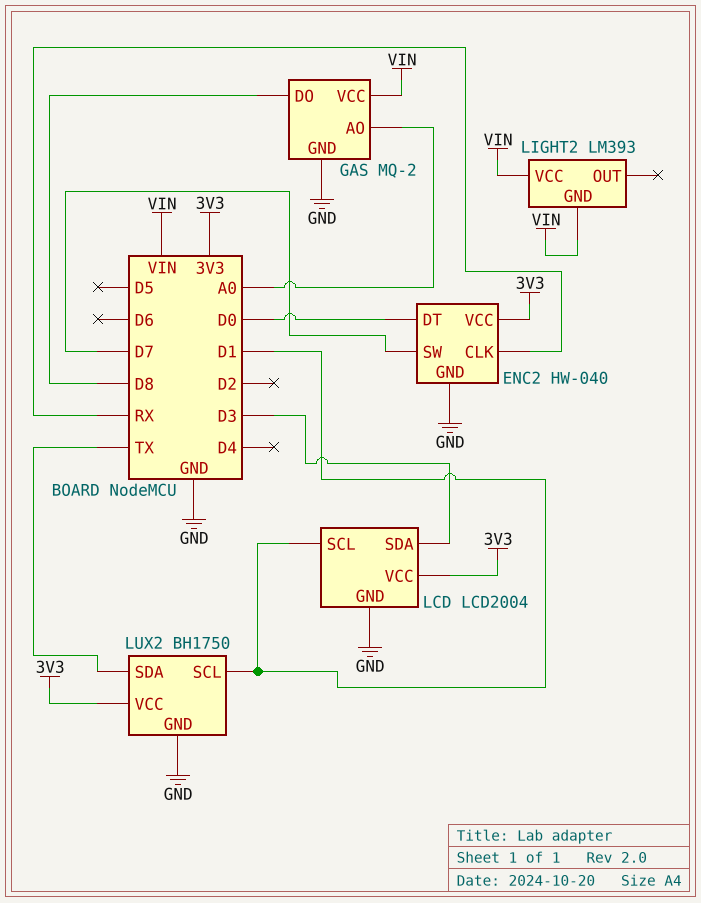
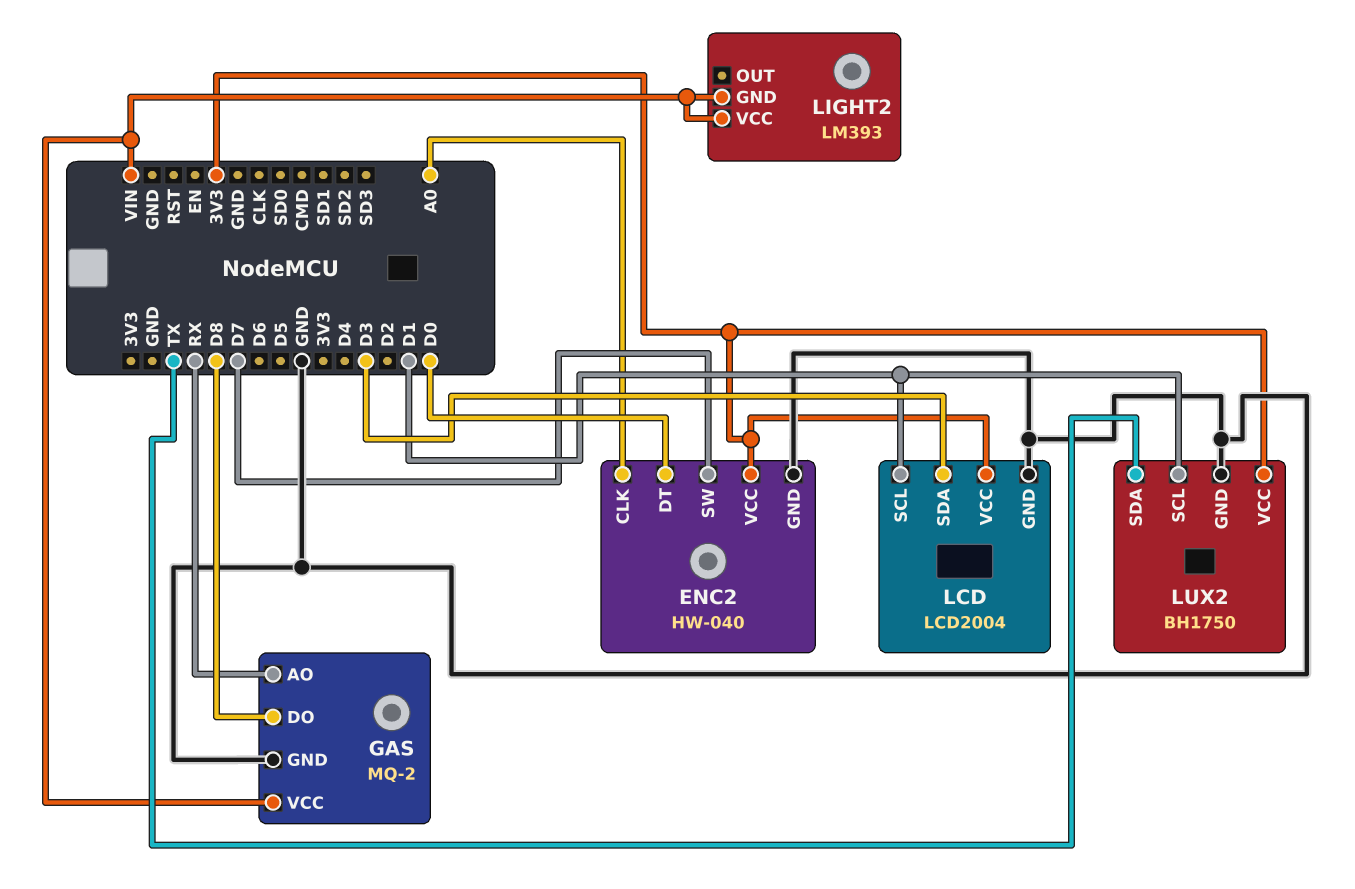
ENC2 pin CLK: RX -> A0
GAS pin AO: A0 -> RX

